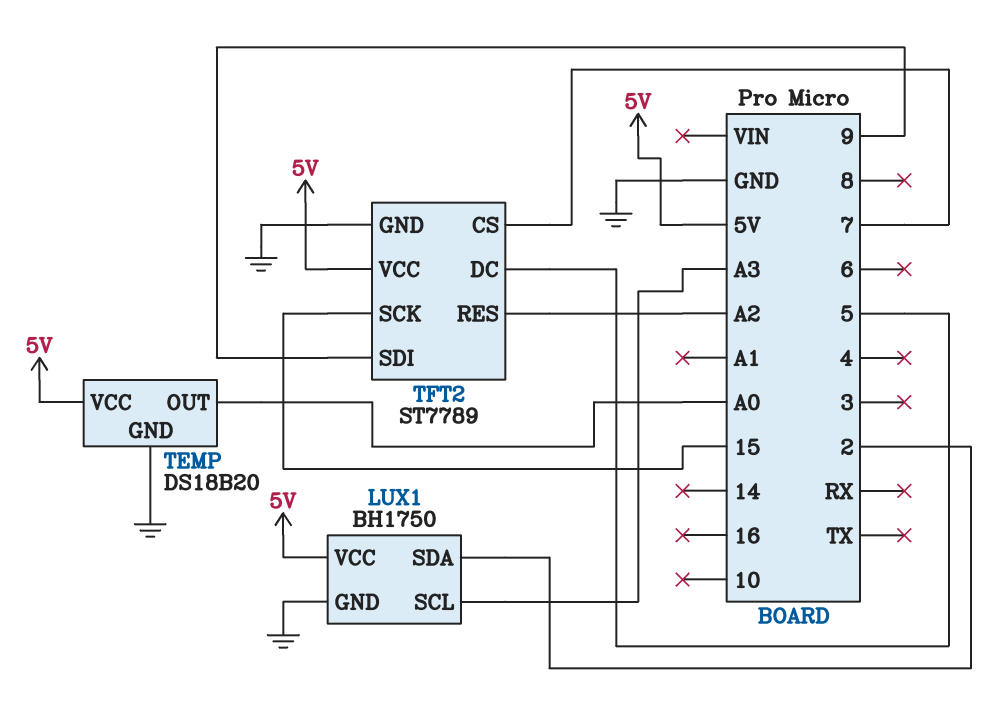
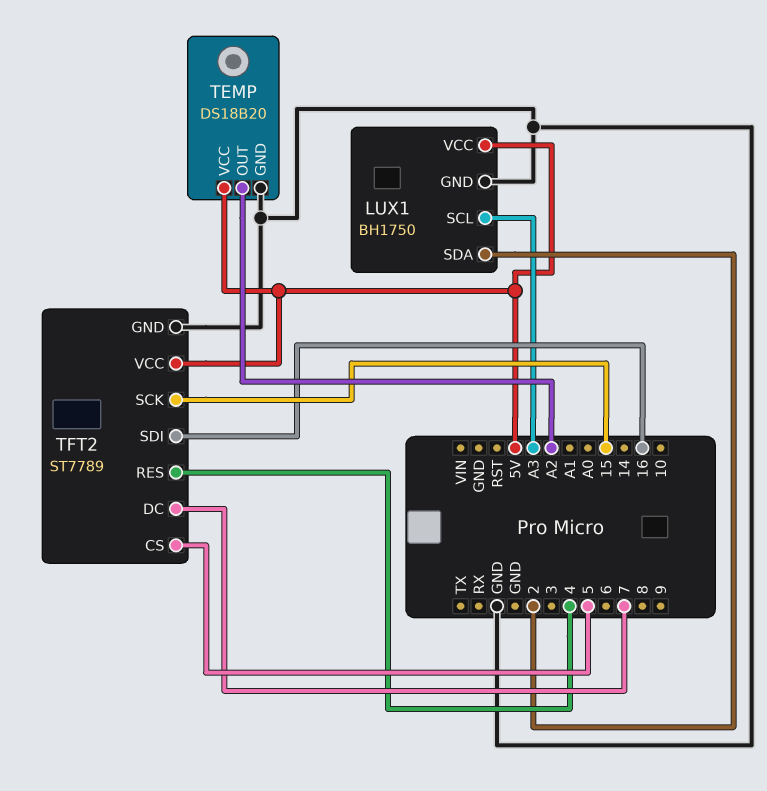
TEMP pin OUT: A0 -> A2
TFT2 pin CS: 7 -> 5
TFT2 pin DC: 5 -> 7
TFT2 pin RES: A2 -> 4
TFT2 pin SDI: 9 -> 16

